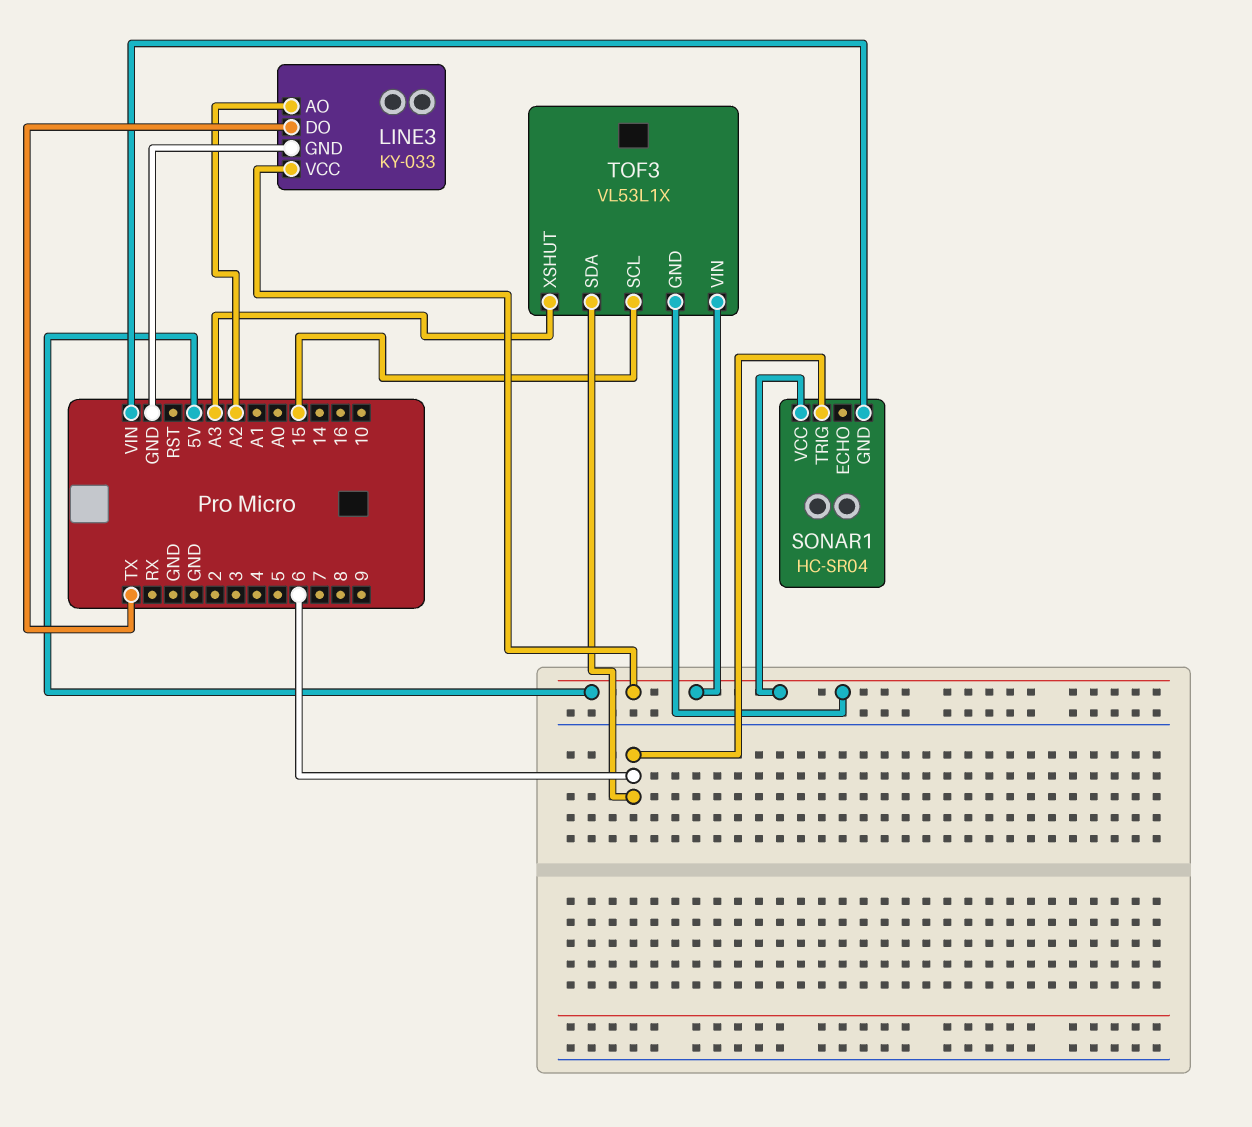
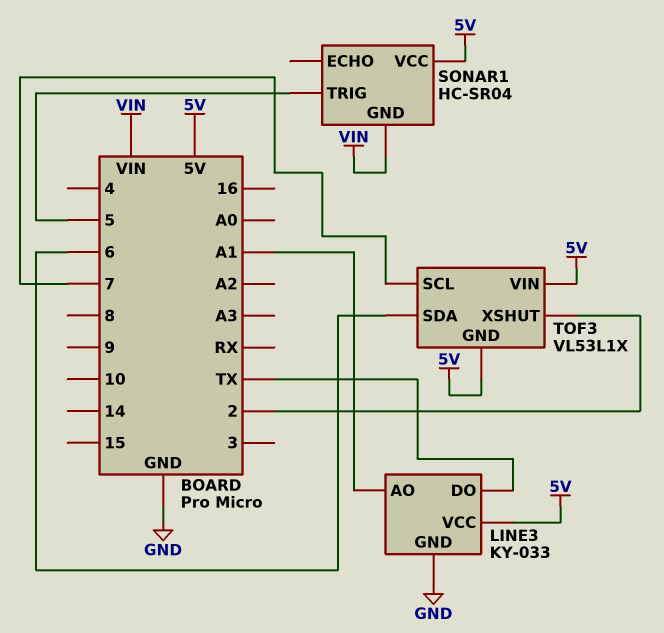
LINE3 pin AO: A2 -> A1
SONAR1 pin TRIG: 6 -> 5
TOF3 pin SCL: 15 -> 7
TOF3 pin XSHUT: A3 -> 2

